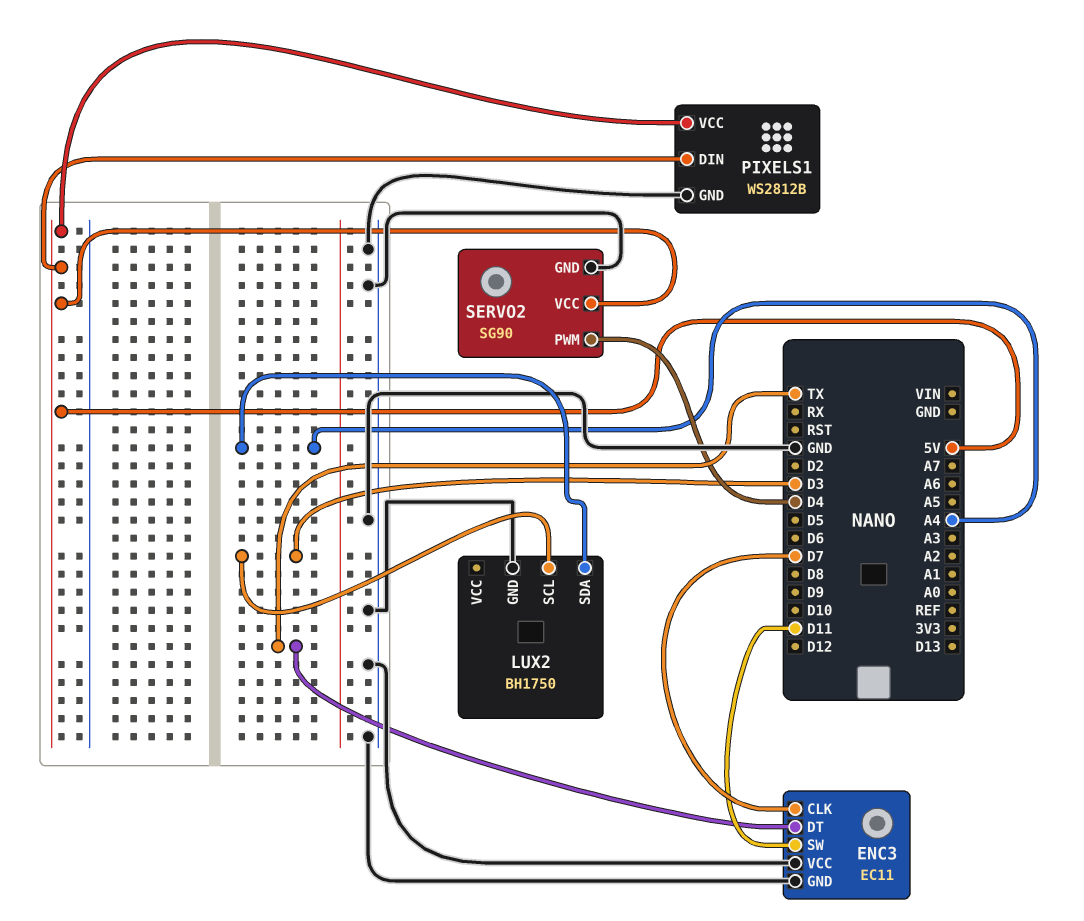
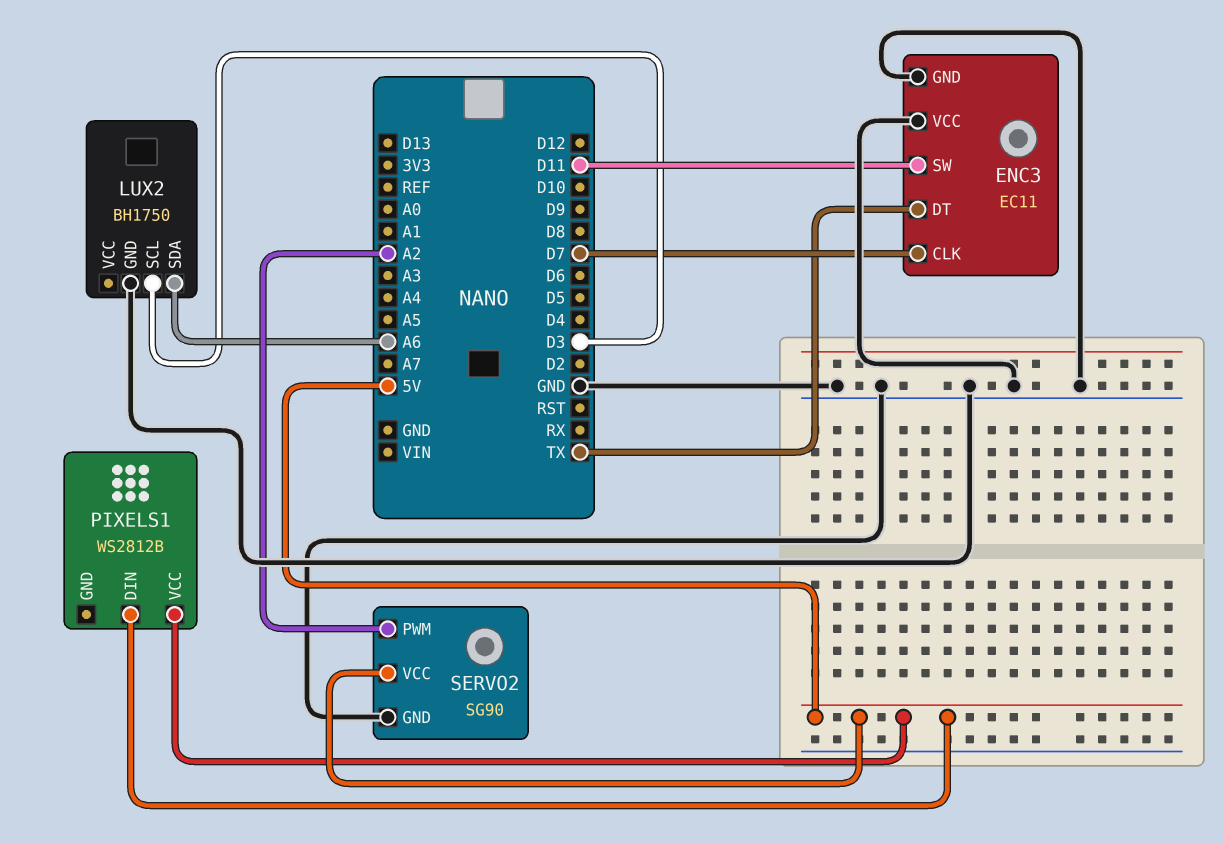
LUX2 pin SDA: A4 -> A6
PIXELS1 pin GND: GND -> none
SERVO2 pin PWM: D4 -> A2

